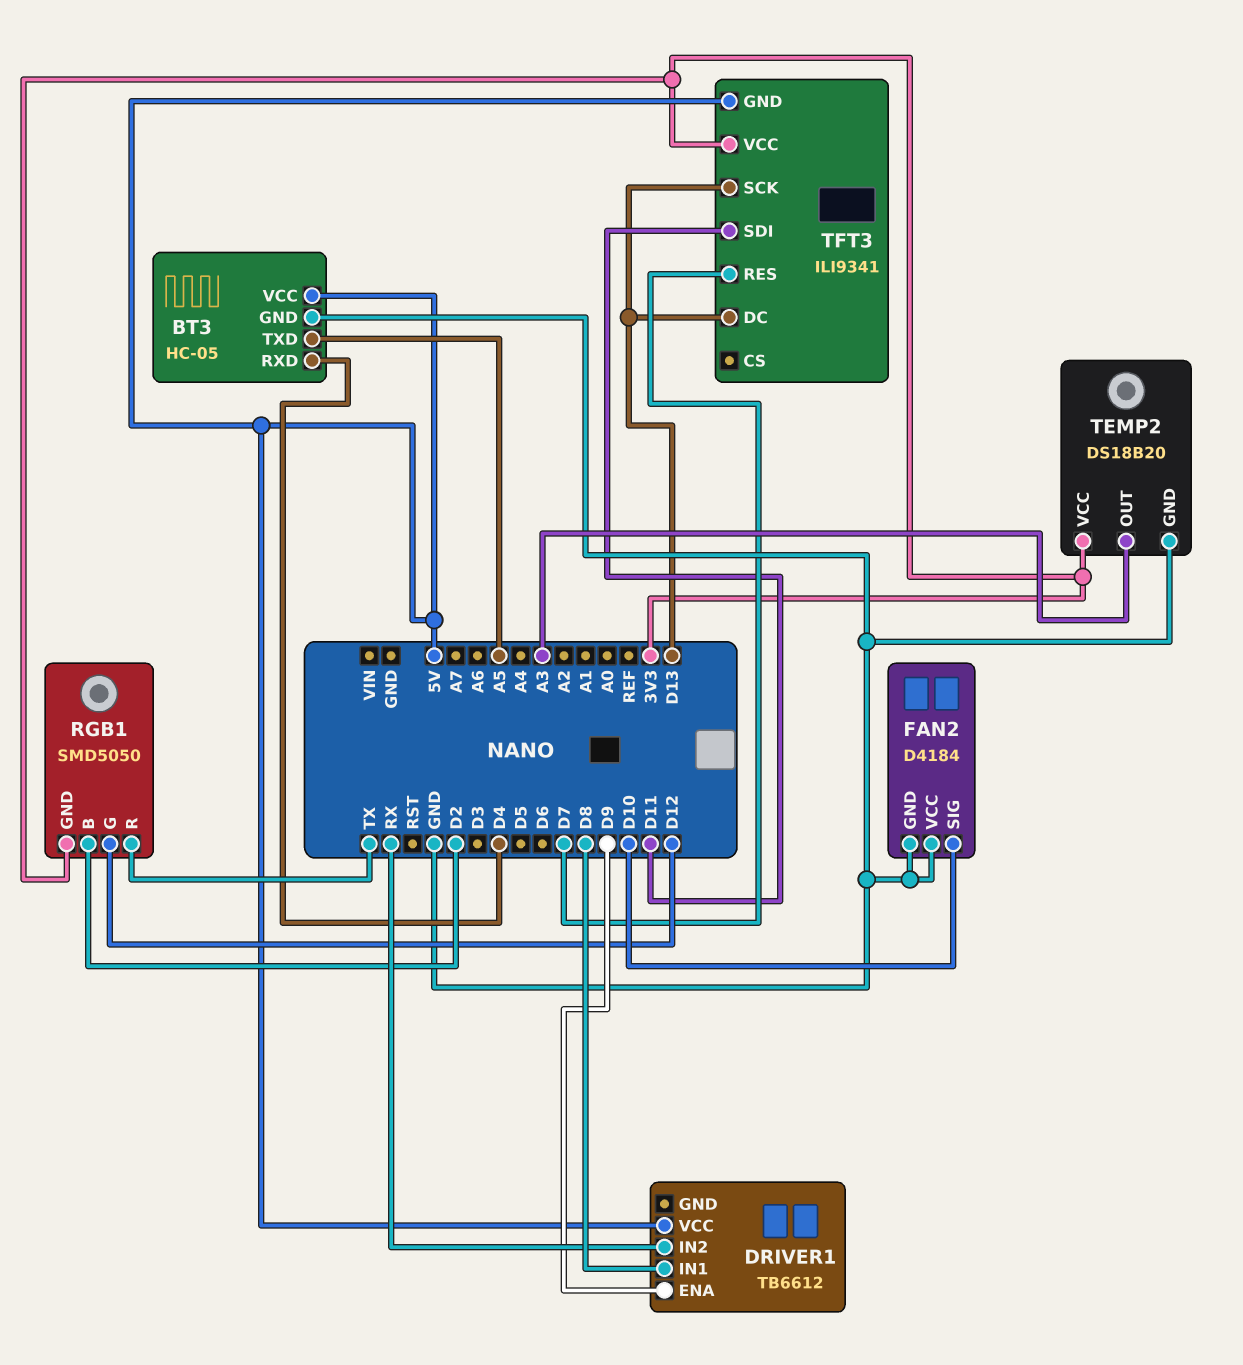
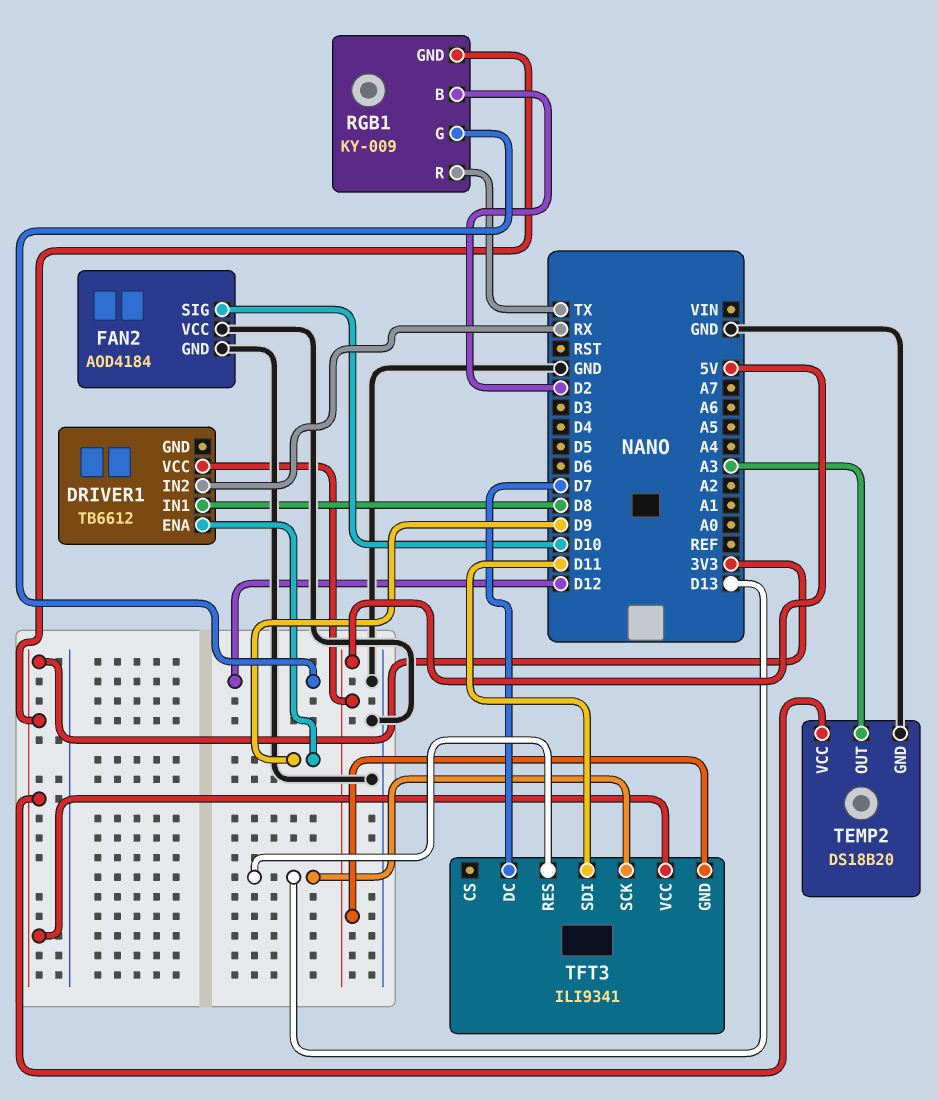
BT3: HC-05 -> none
BT3 pin GND: GND -> none
BT3 pin RXD: D4 -> none
BT3 pin TXD: A5 -> none
BT3 pin VCC: 5V -> none
FAN2: D4184 -> AOD4184
RGB1: SMD5050 -> KY-009
TFT3 pin DC: D13 -> D7
TFT3 pin RES: D7 -> D13

